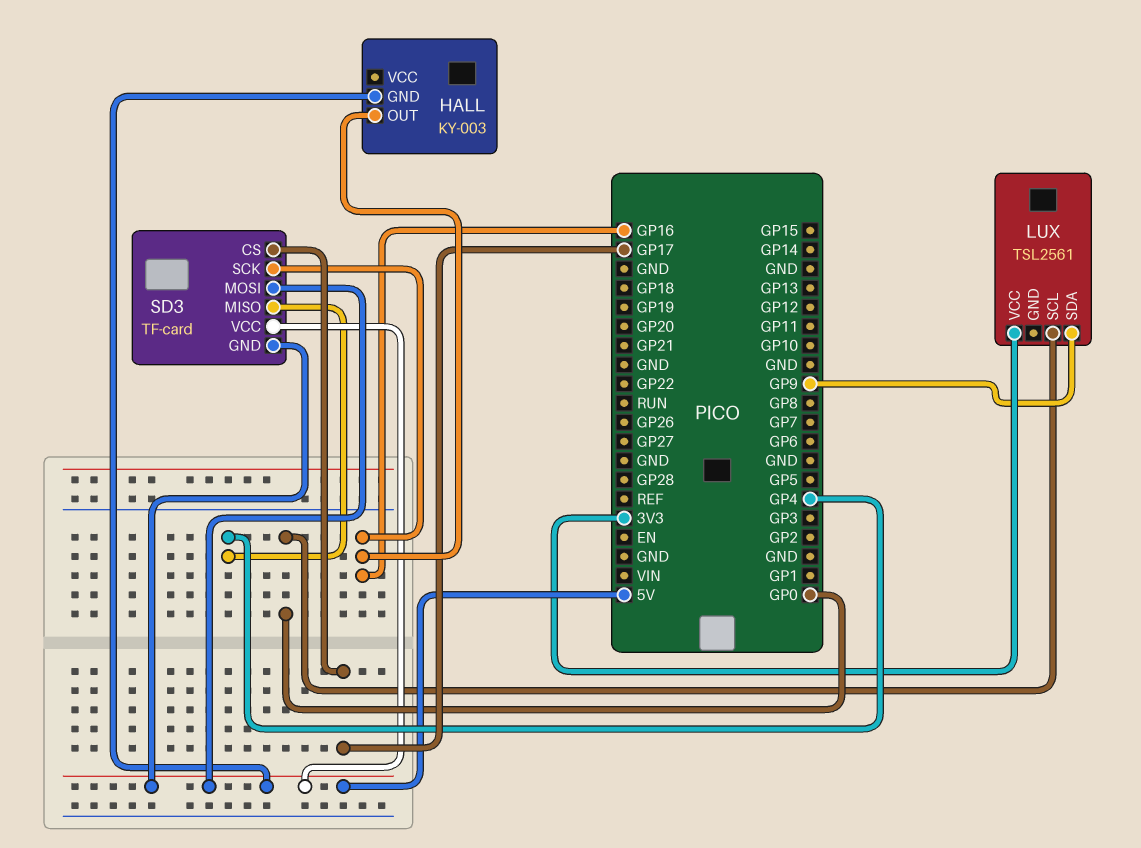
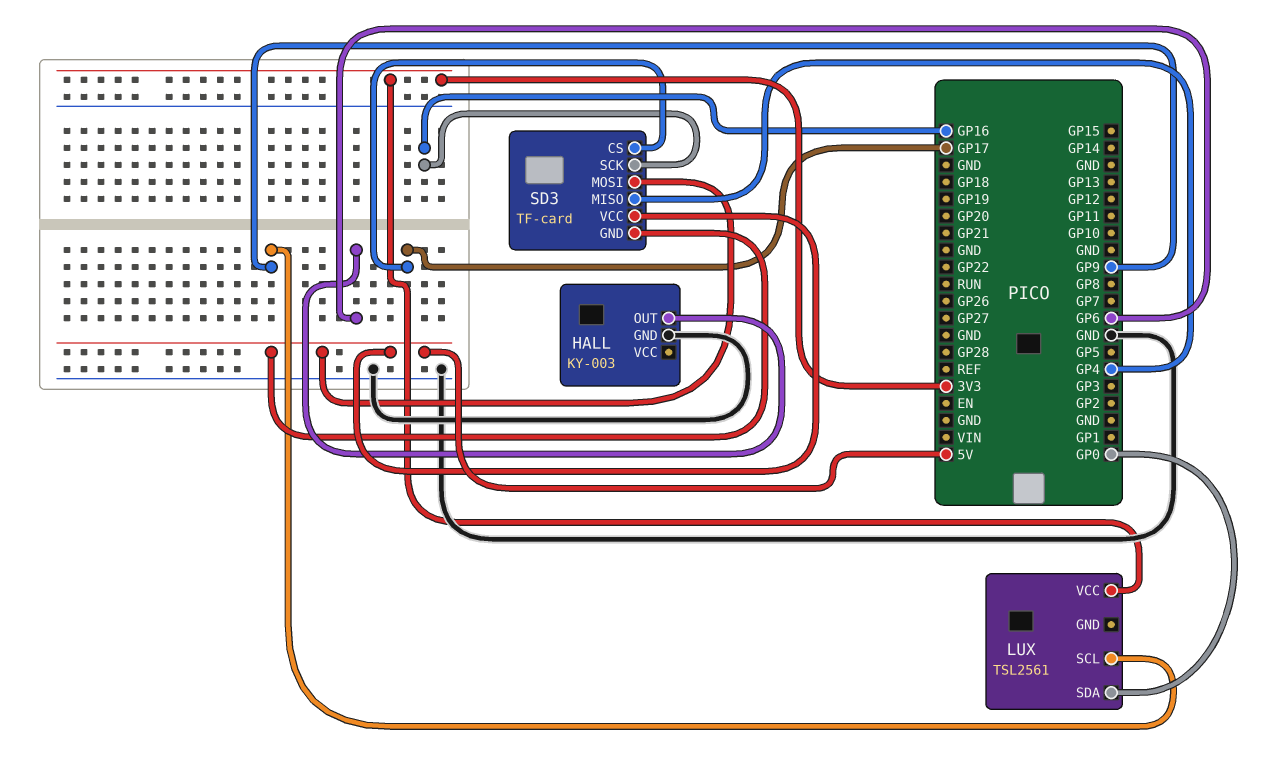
HALL pin GND: 5V -> GND
HALL pin OUT: GP16 -> GP6
LUX pin SCL: GP0 -> GP9
LUX pin SDA: GP9 -> GP0

